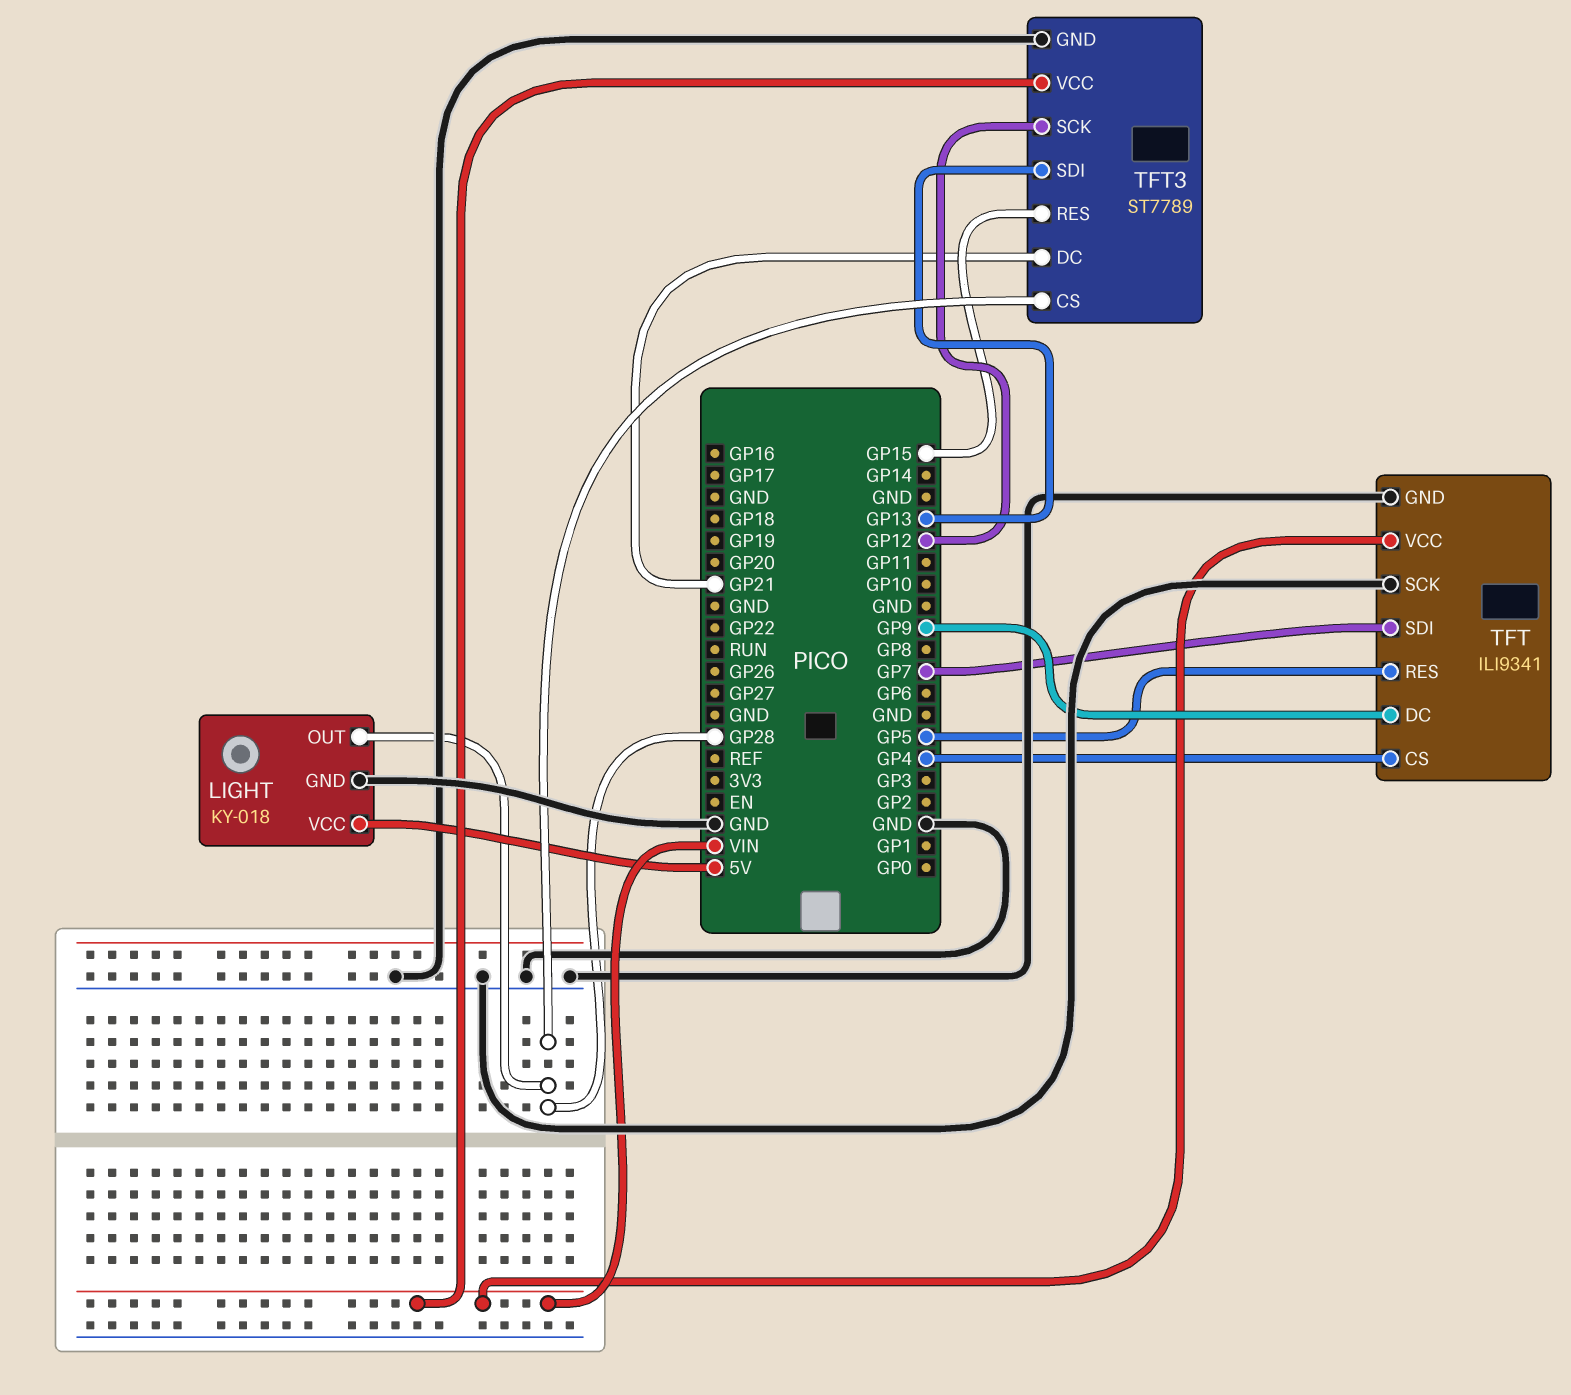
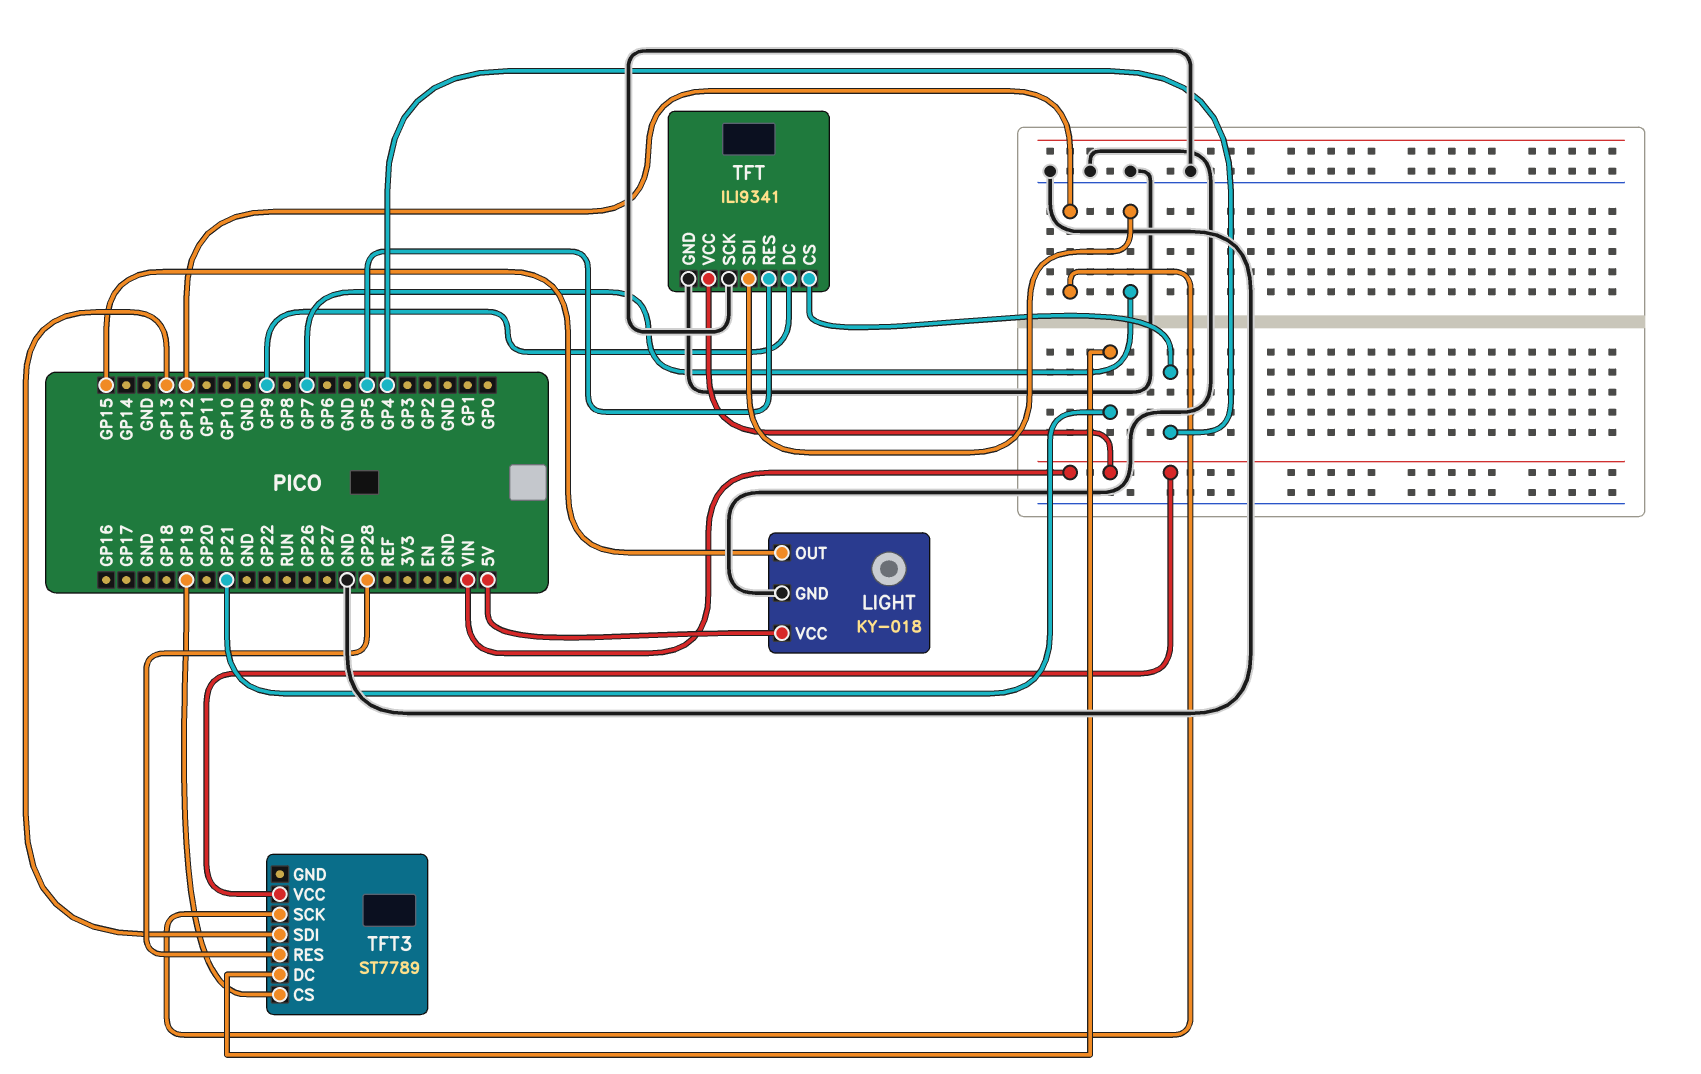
LIGHT pin OUT: GP28 -> GP15
TFT3 pin CS: GP28 -> GP19
TFT3 pin GND: GND -> none
TFT3 pin RES: GP15 -> GP28

